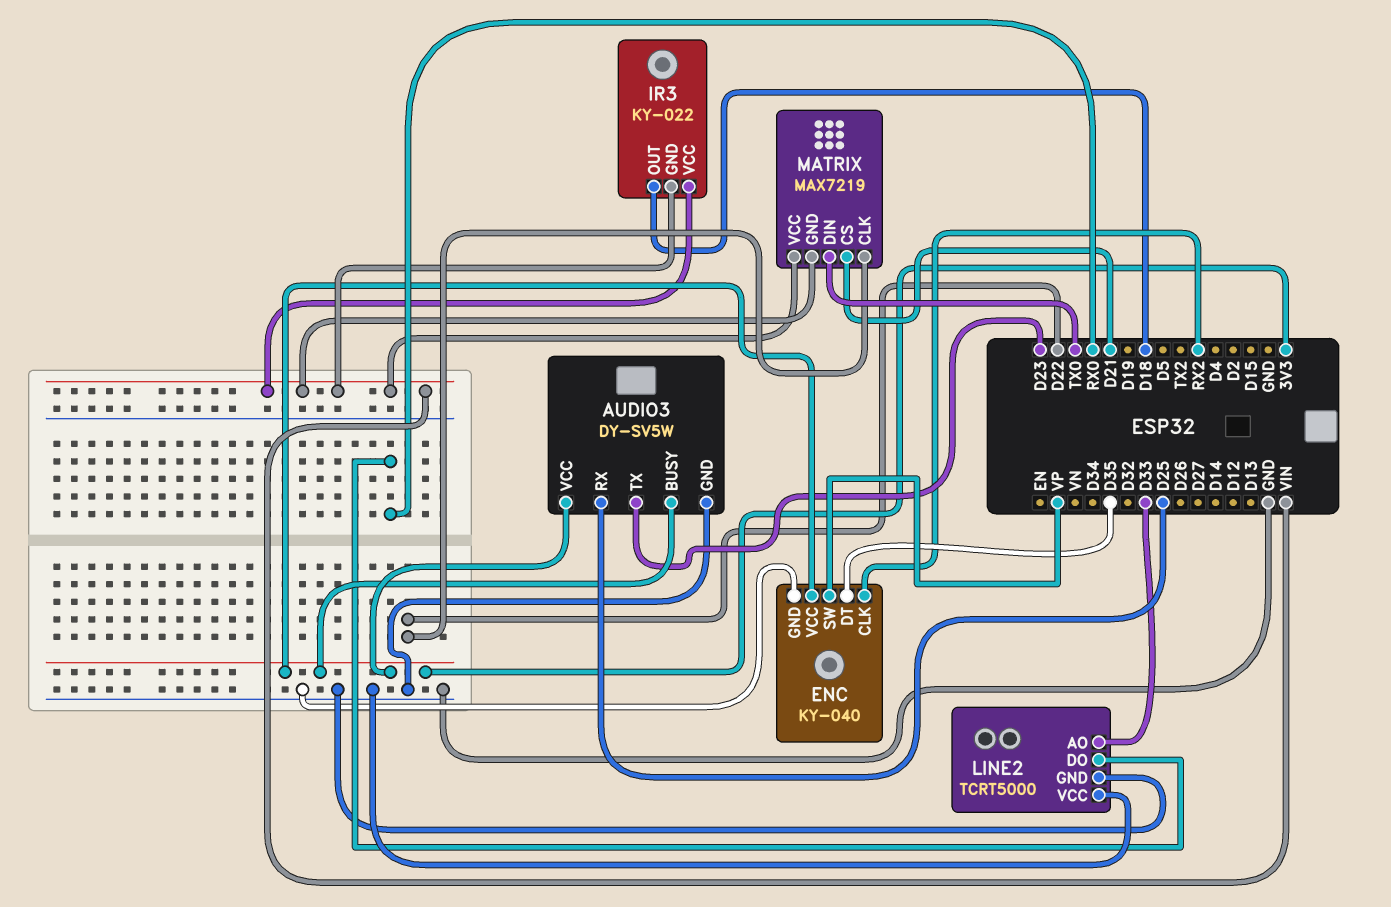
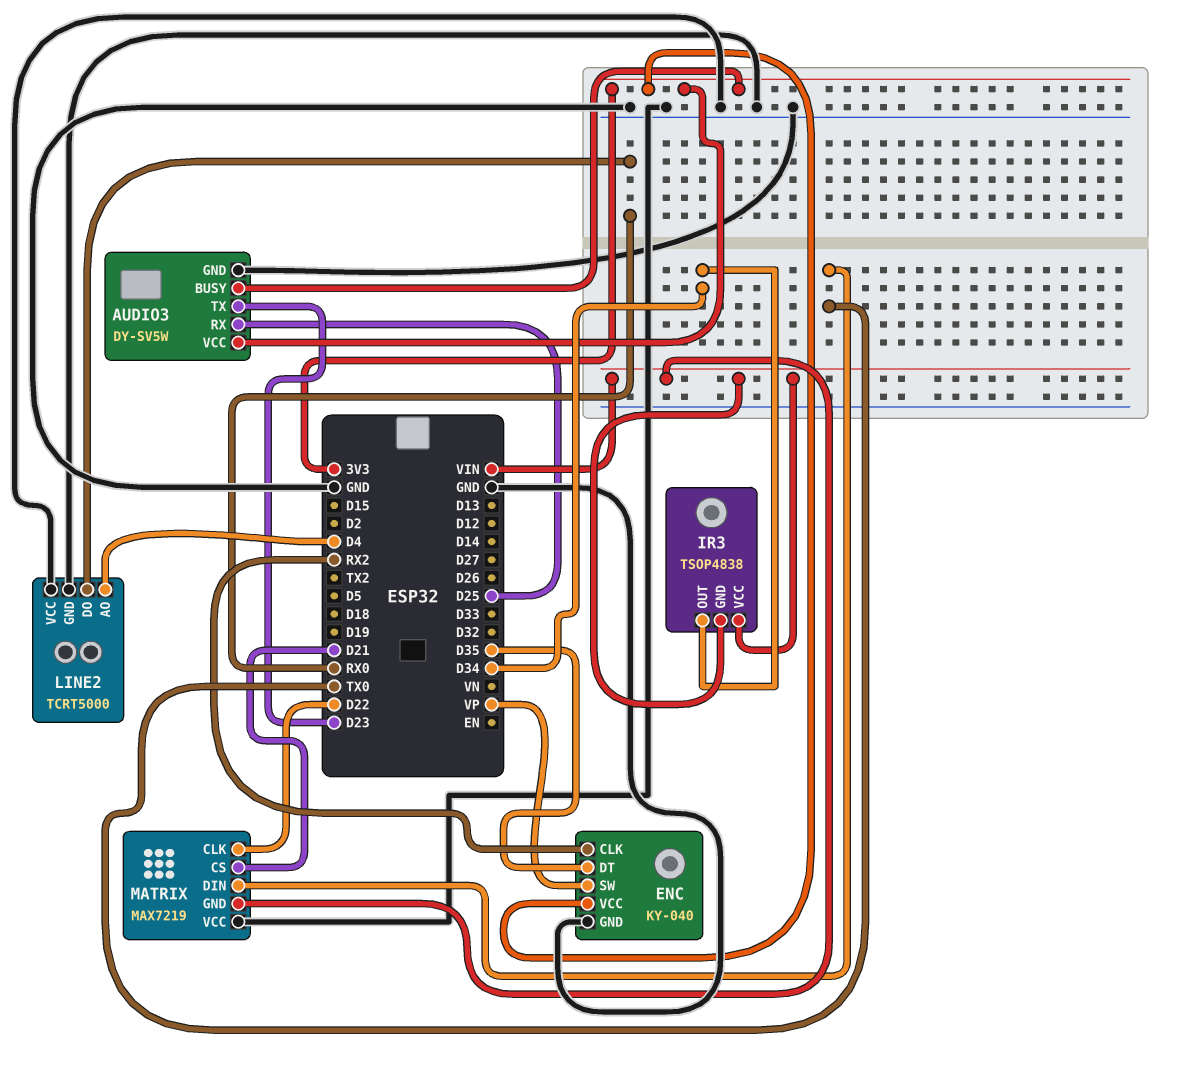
IR3: KY-022 -> TSOP4838
IR3 pin OUT: D18 -> D34
LINE2 pin AO: D33 -> D4
MATRIX pin VCC: VIN -> GND

